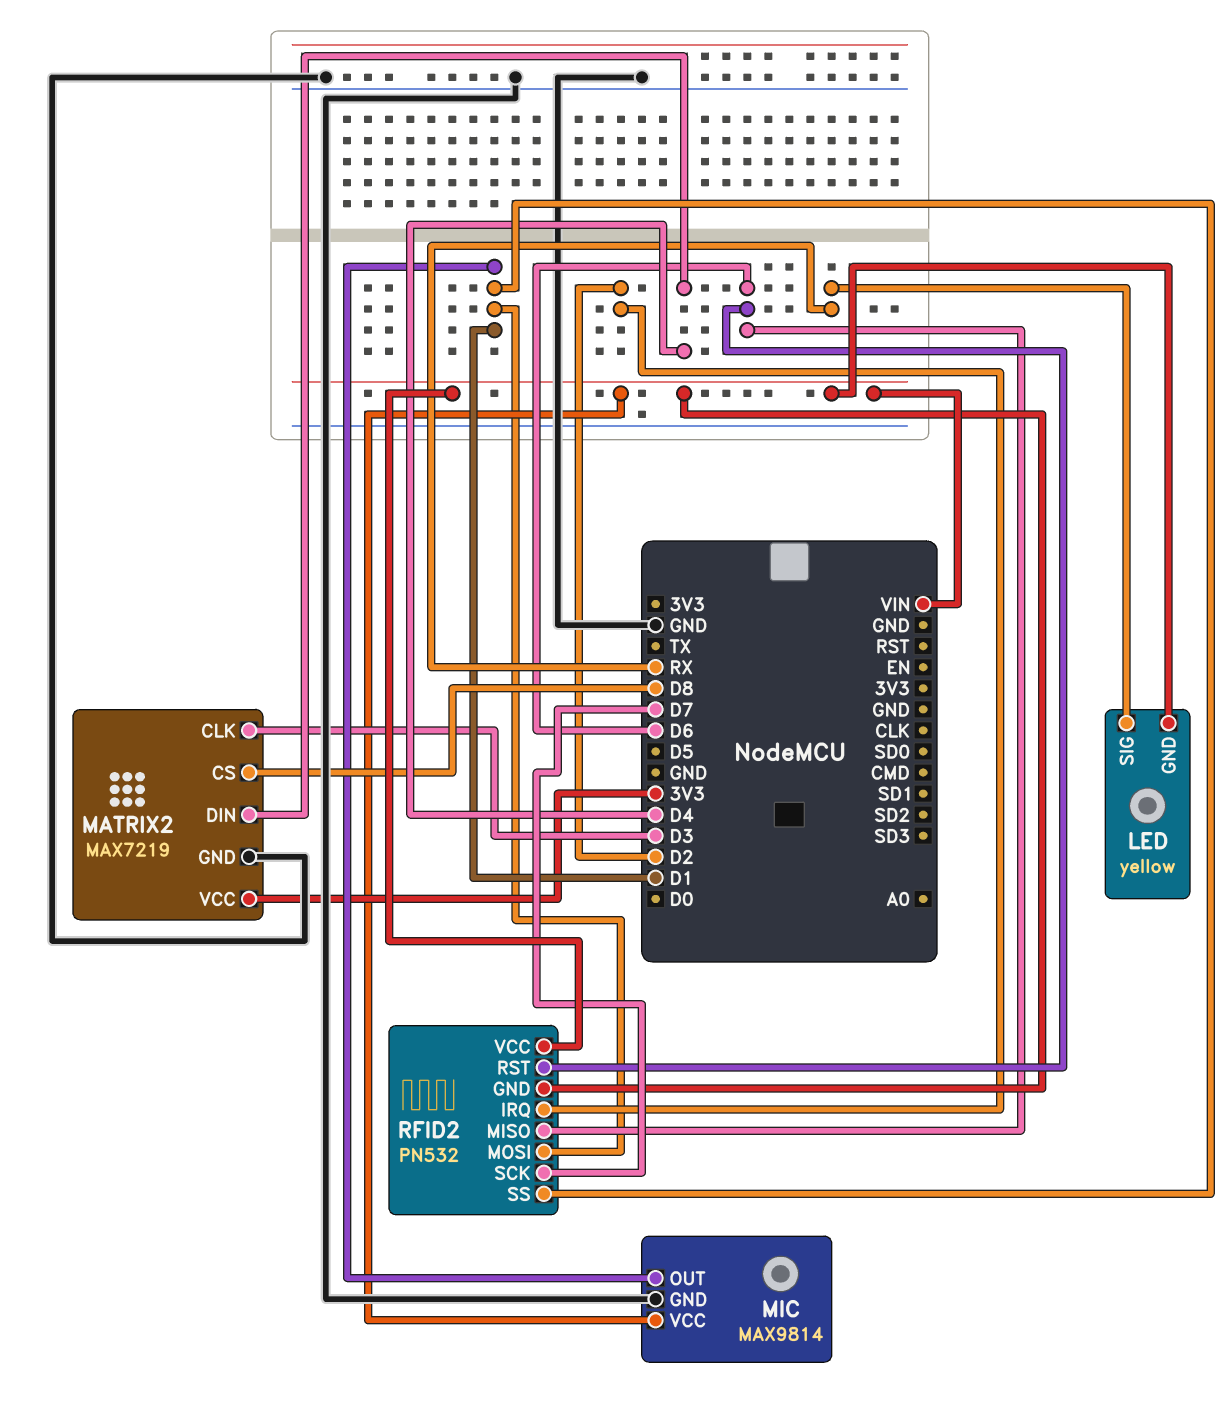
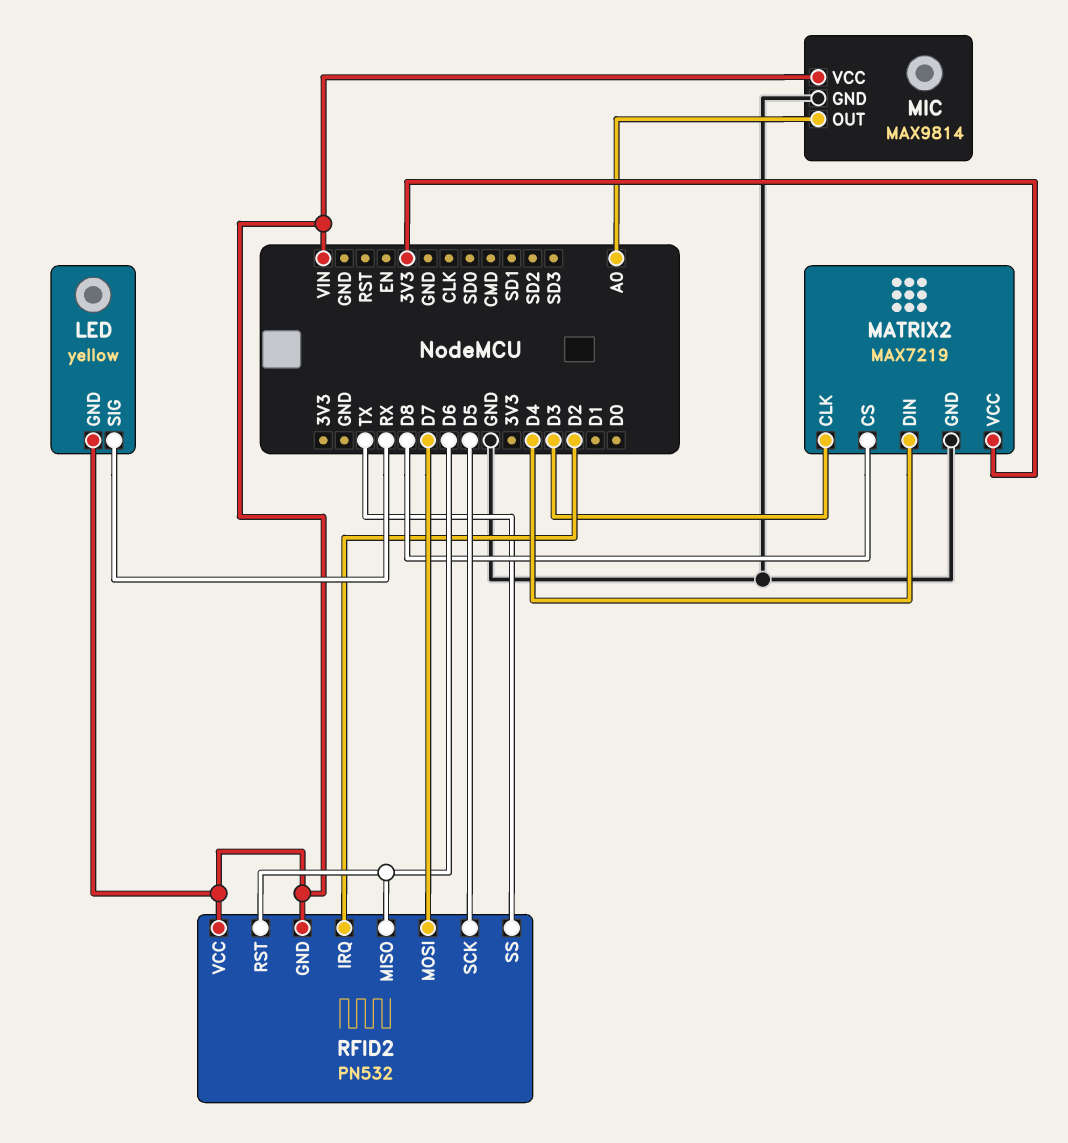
MIC pin OUT: D1 -> A0
RFID2 pin MOSI: D1 -> D7
RFID2 pin SCK: D7 -> D5
RFID2 pin SS: D1 -> TX

